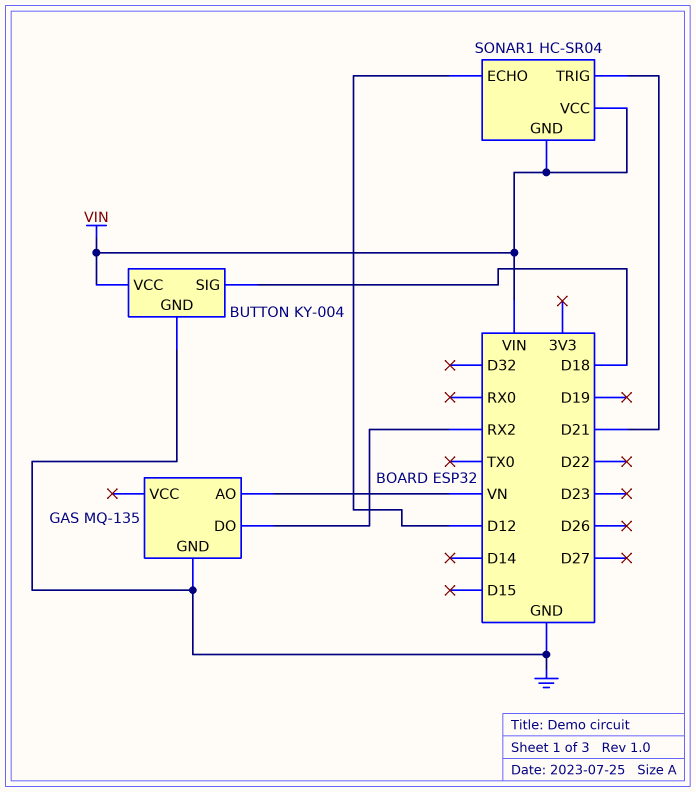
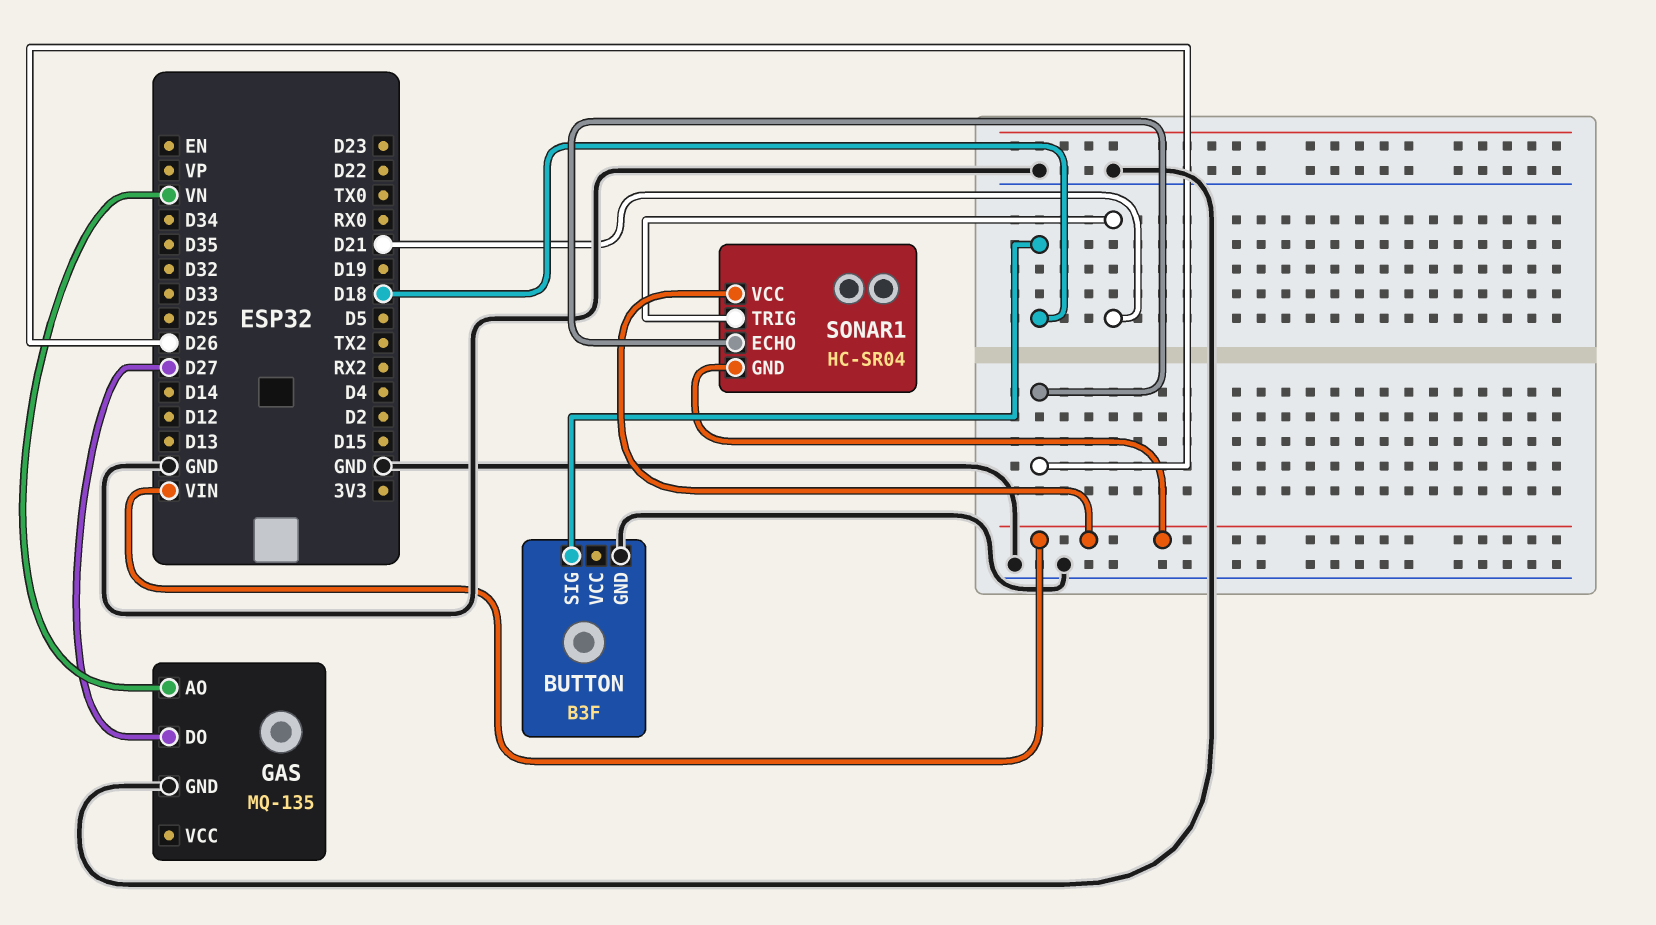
BUTTON: KY-004 -> B3F
BUTTON pin VCC: VIN -> none
GAS pin DO: RX2 -> D27
SONAR1 pin ECHO: D12 -> D26

